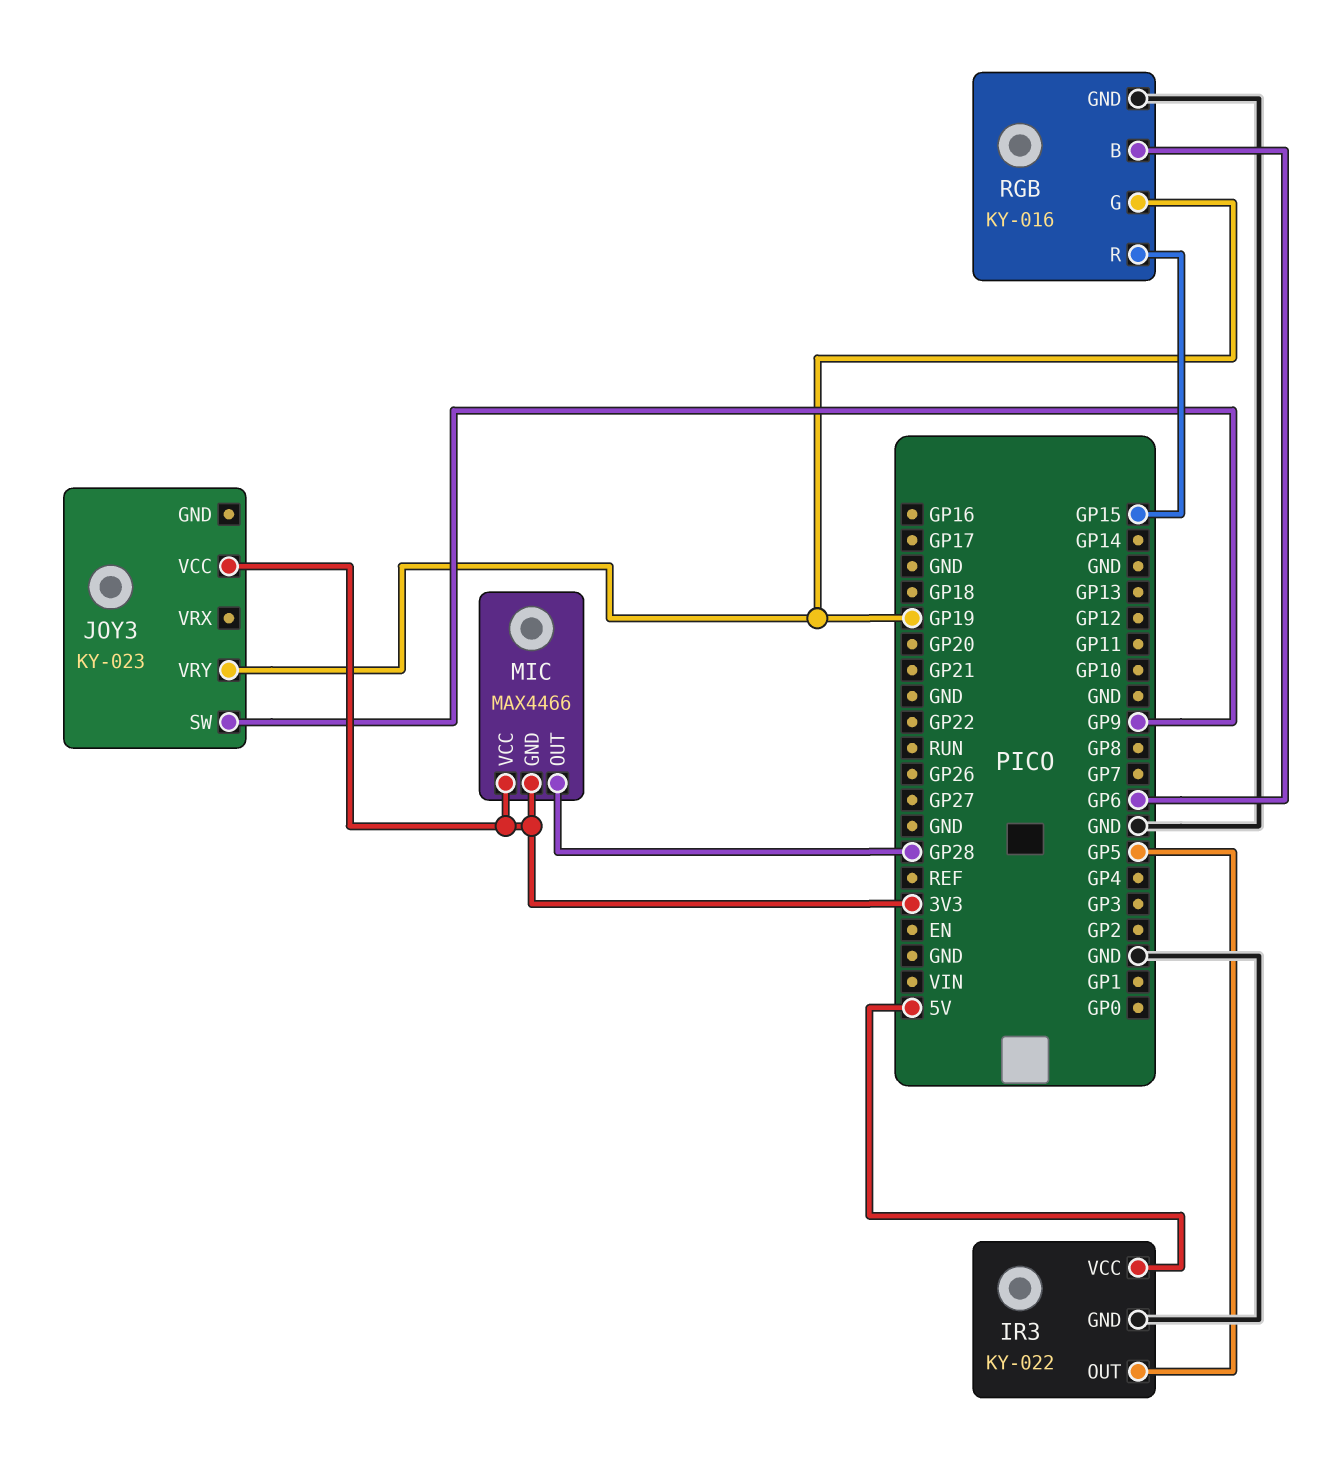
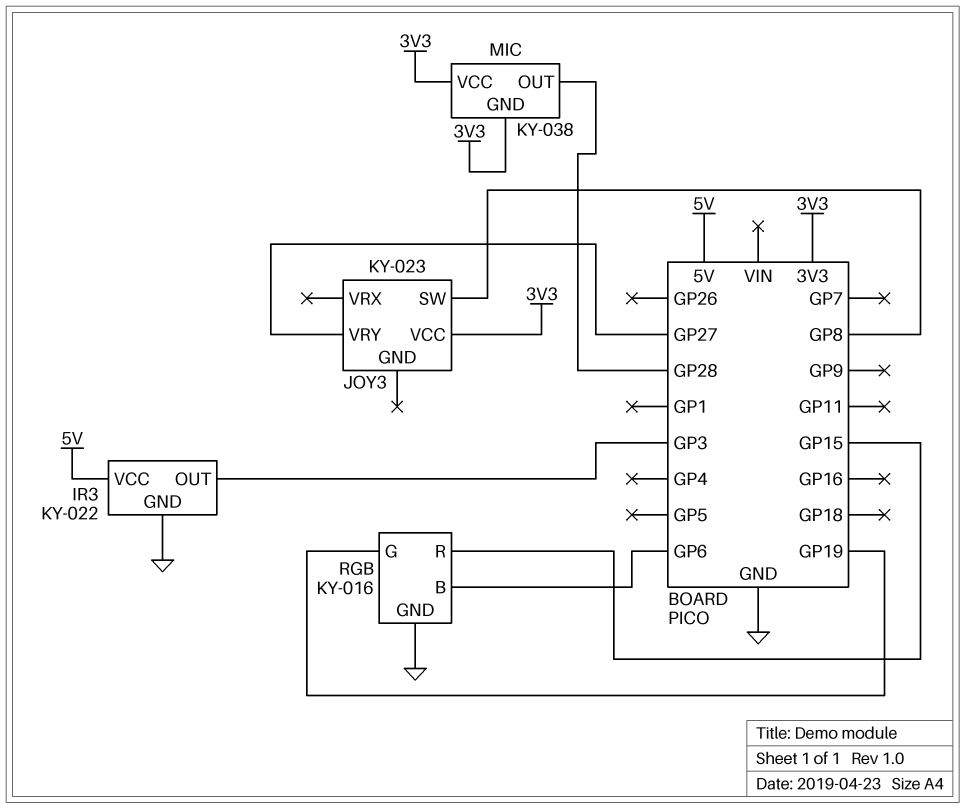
IR3 pin OUT: GP5 -> GP3
JOY3 pin SW: GP9 -> GP8
JOY3 pin VRY: GP19 -> GP27
MIC: MAX4466 -> KY-038

